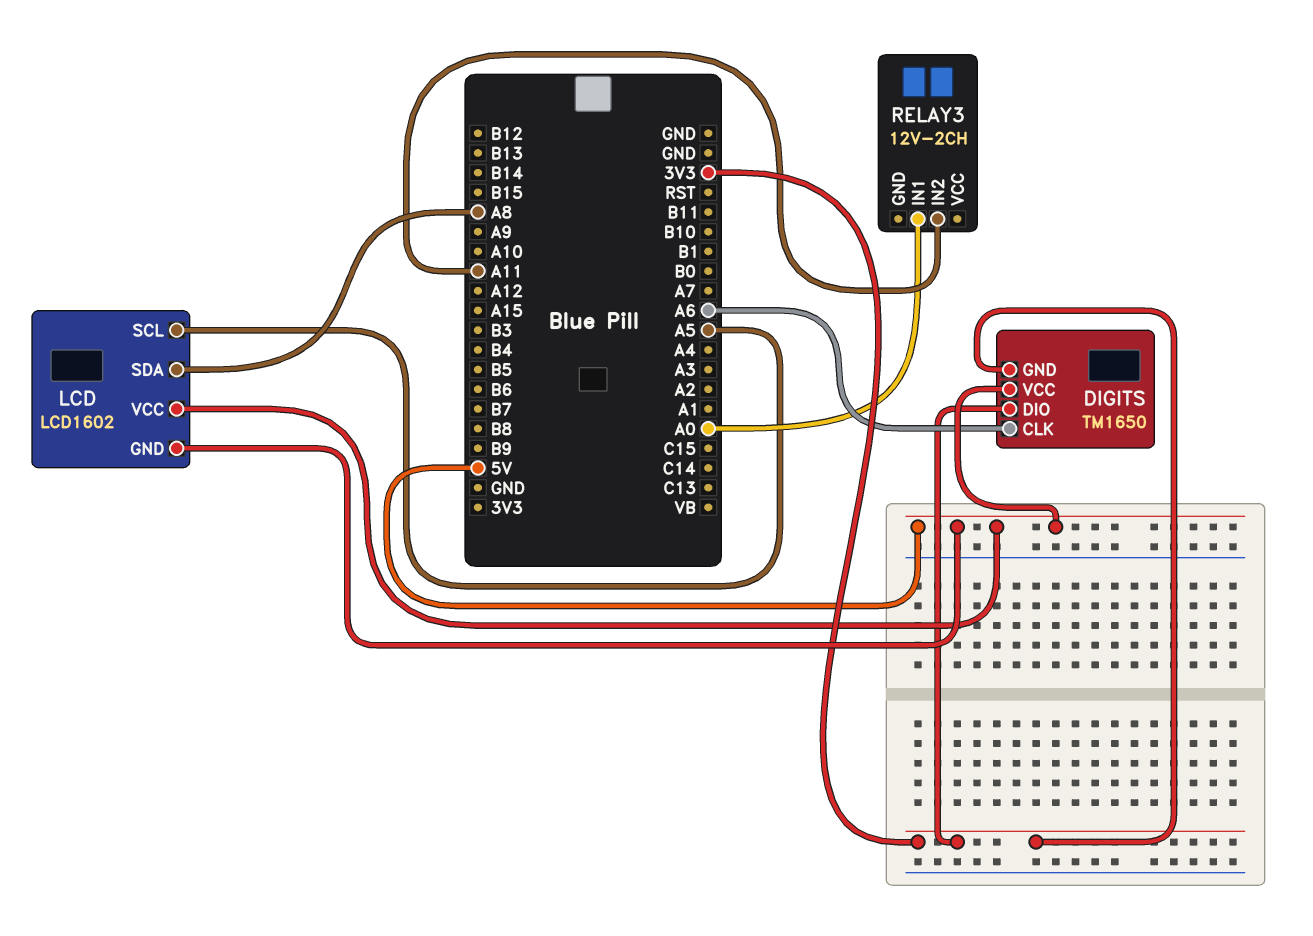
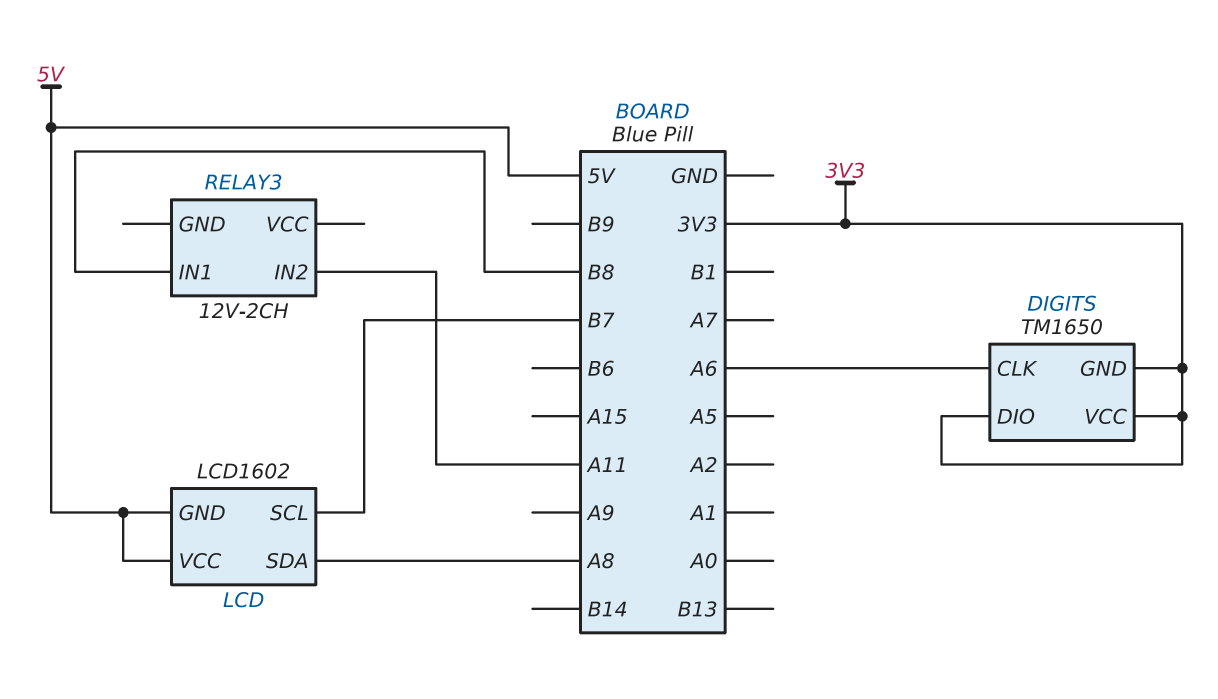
DIGITS pin VCC: 5V -> 3V3
LCD pin SCL: A5 -> B7
RELAY3 pin IN1: A0 -> B8

